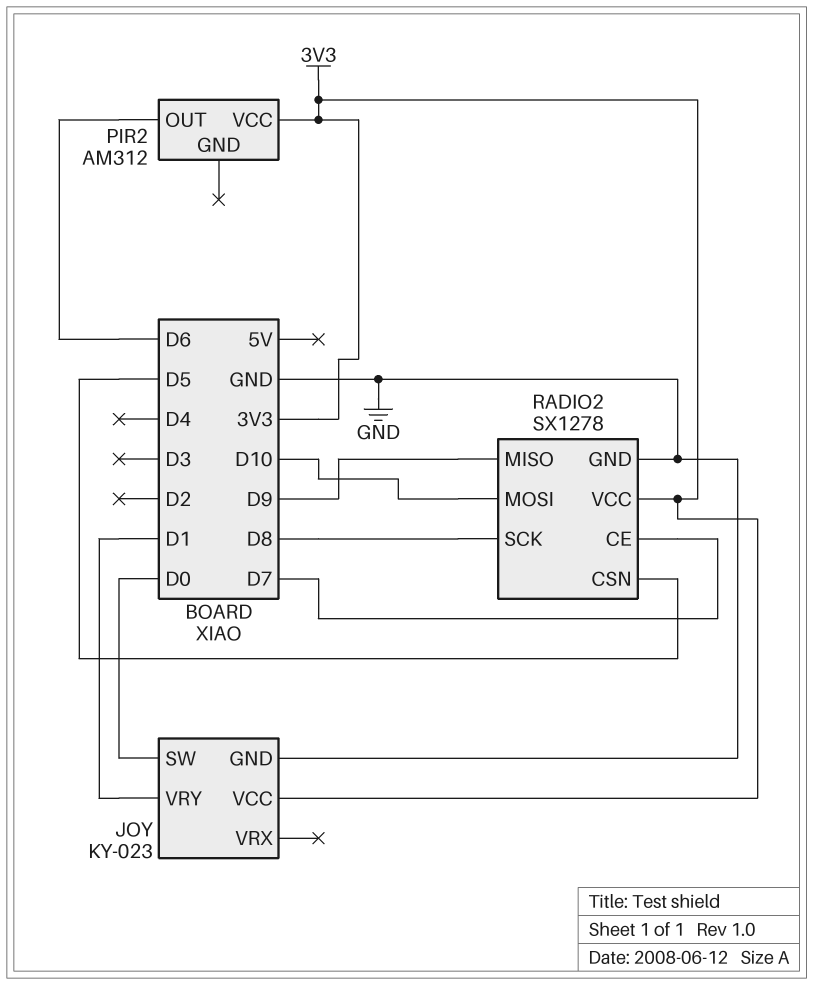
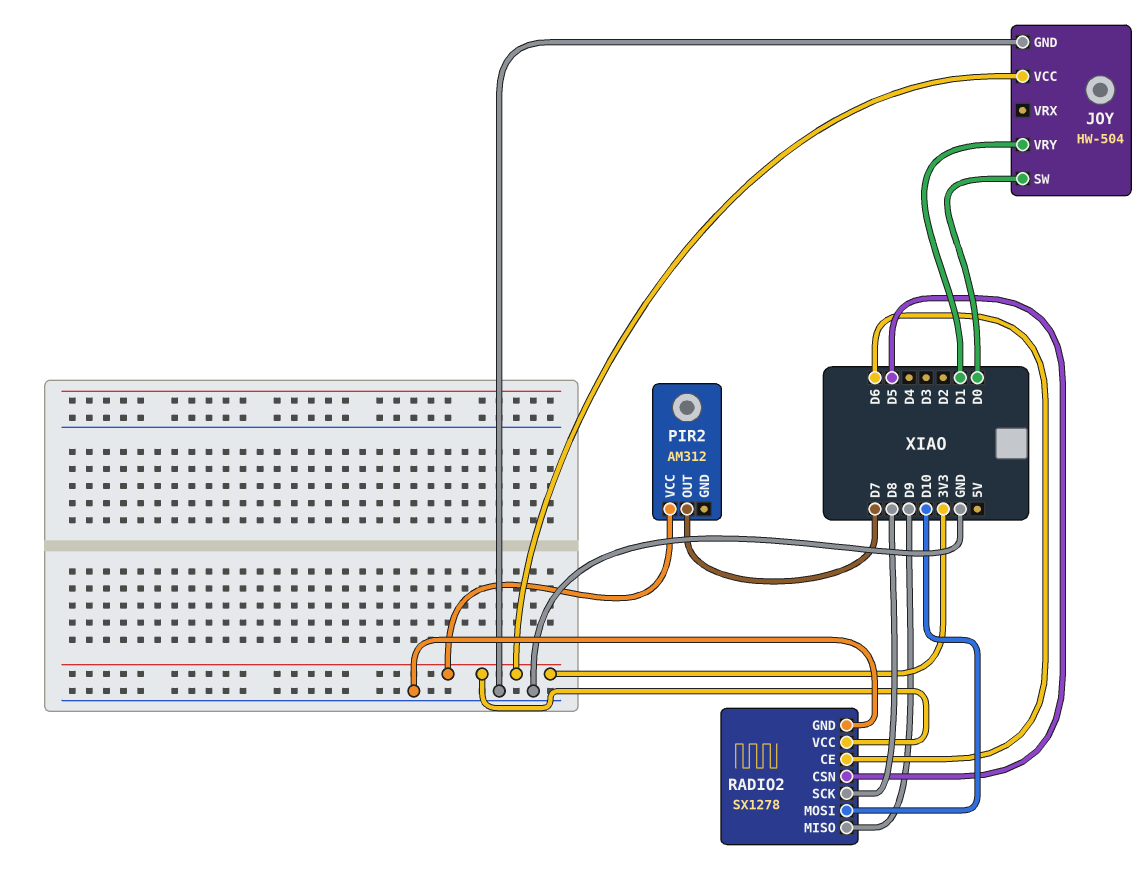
JOY: KY-023 -> HW-504
PIR2 pin OUT: D6 -> D7
RADIO2 pin CE: D7 -> D6

